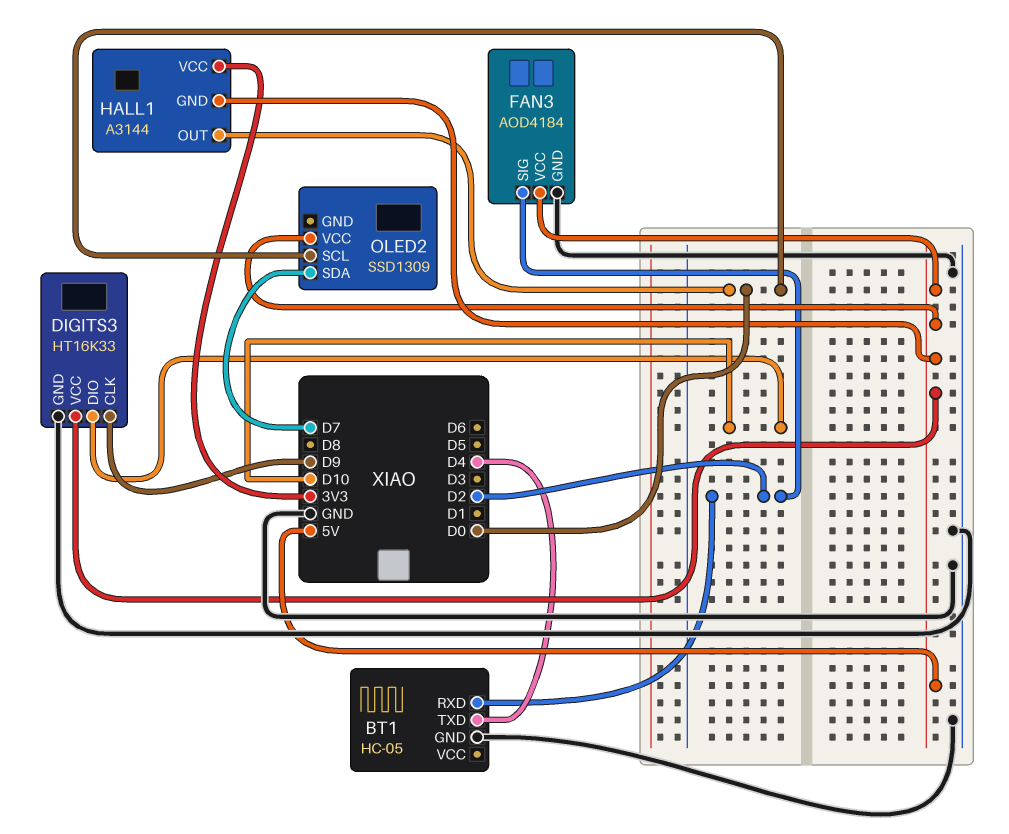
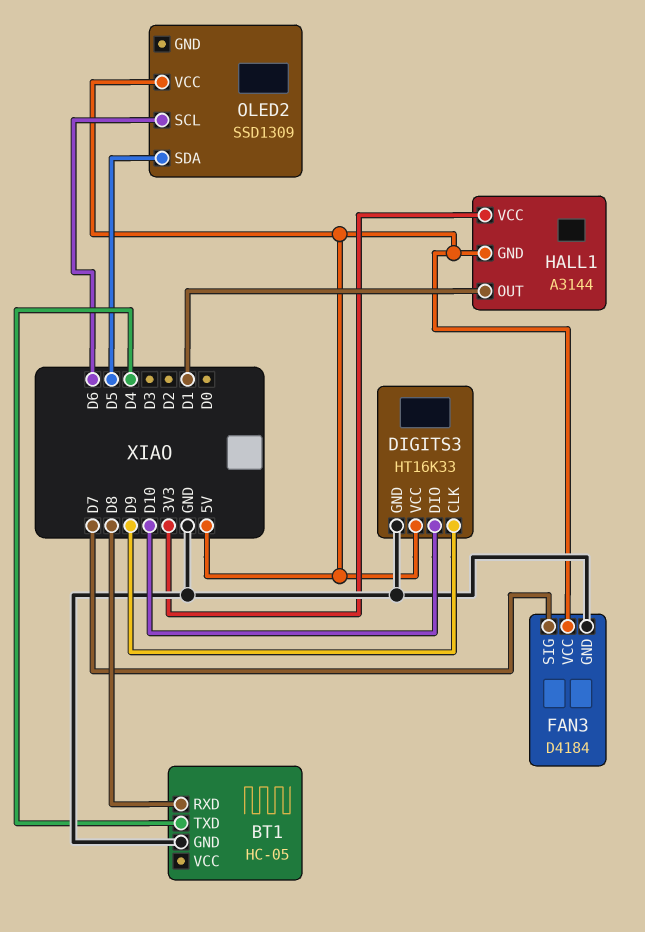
BT1 pin RXD: D2 -> D8
FAN3: AOD4184 -> D4184
FAN3 pin SIG: D2 -> D7
HALL1 pin OUT: D0 -> D1
OLED2 pin SCL: D0 -> D6
OLED2 pin SDA: D7 -> D5

